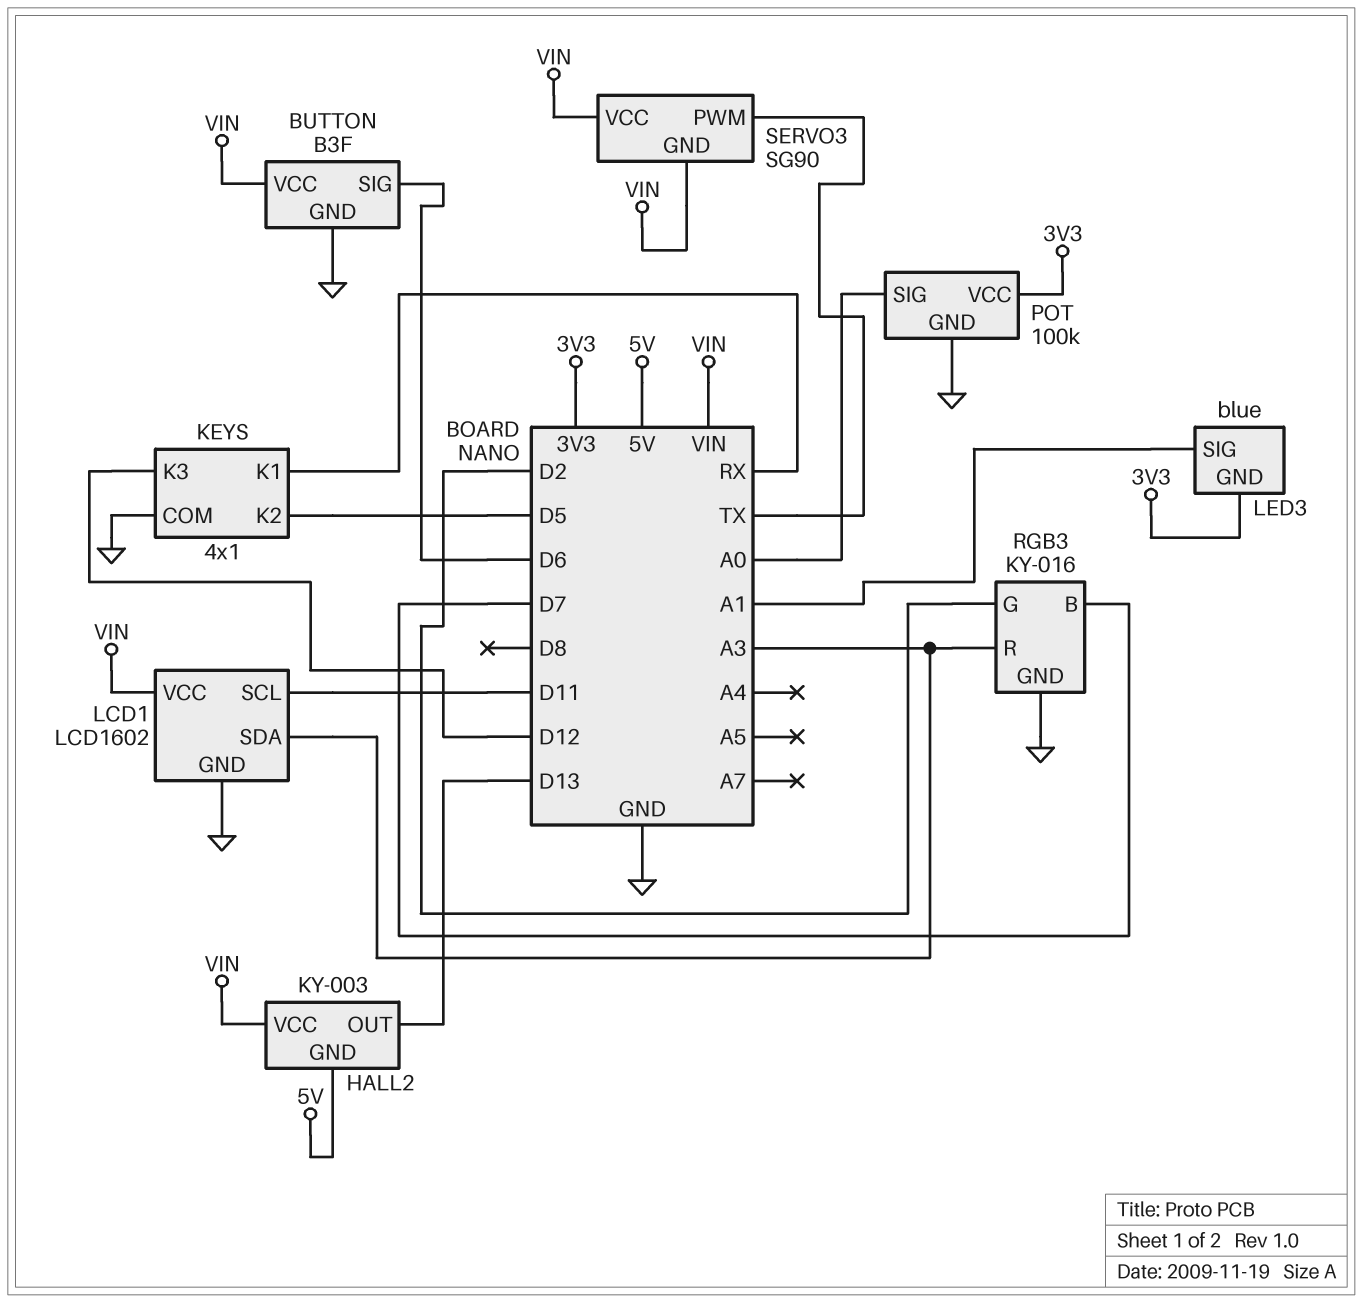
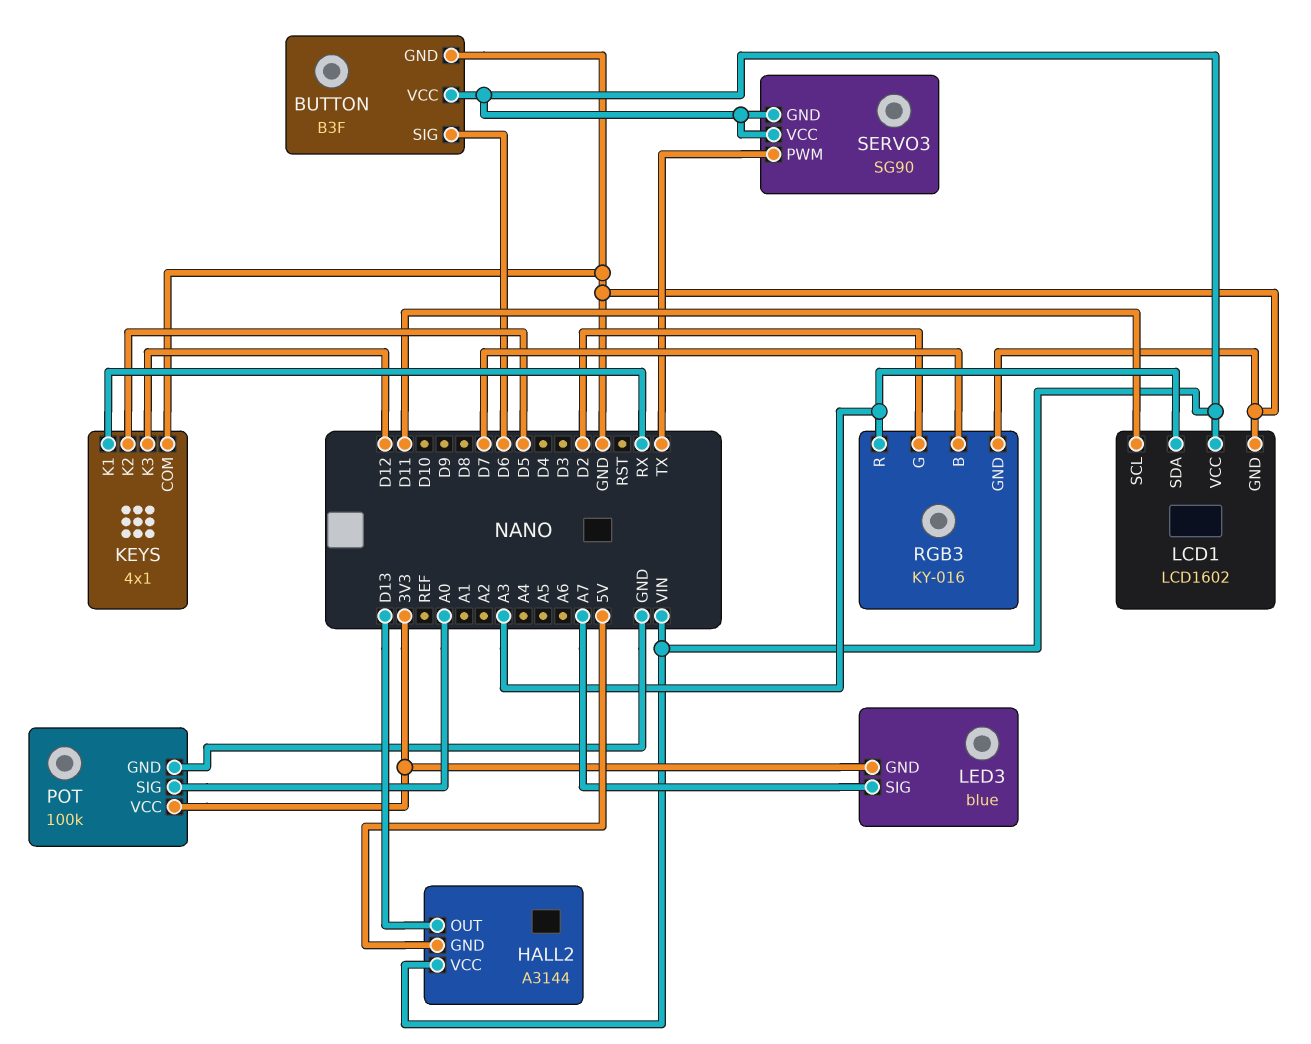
HALL2: KY-003 -> A3144
LED3 pin SIG: A1 -> A7

